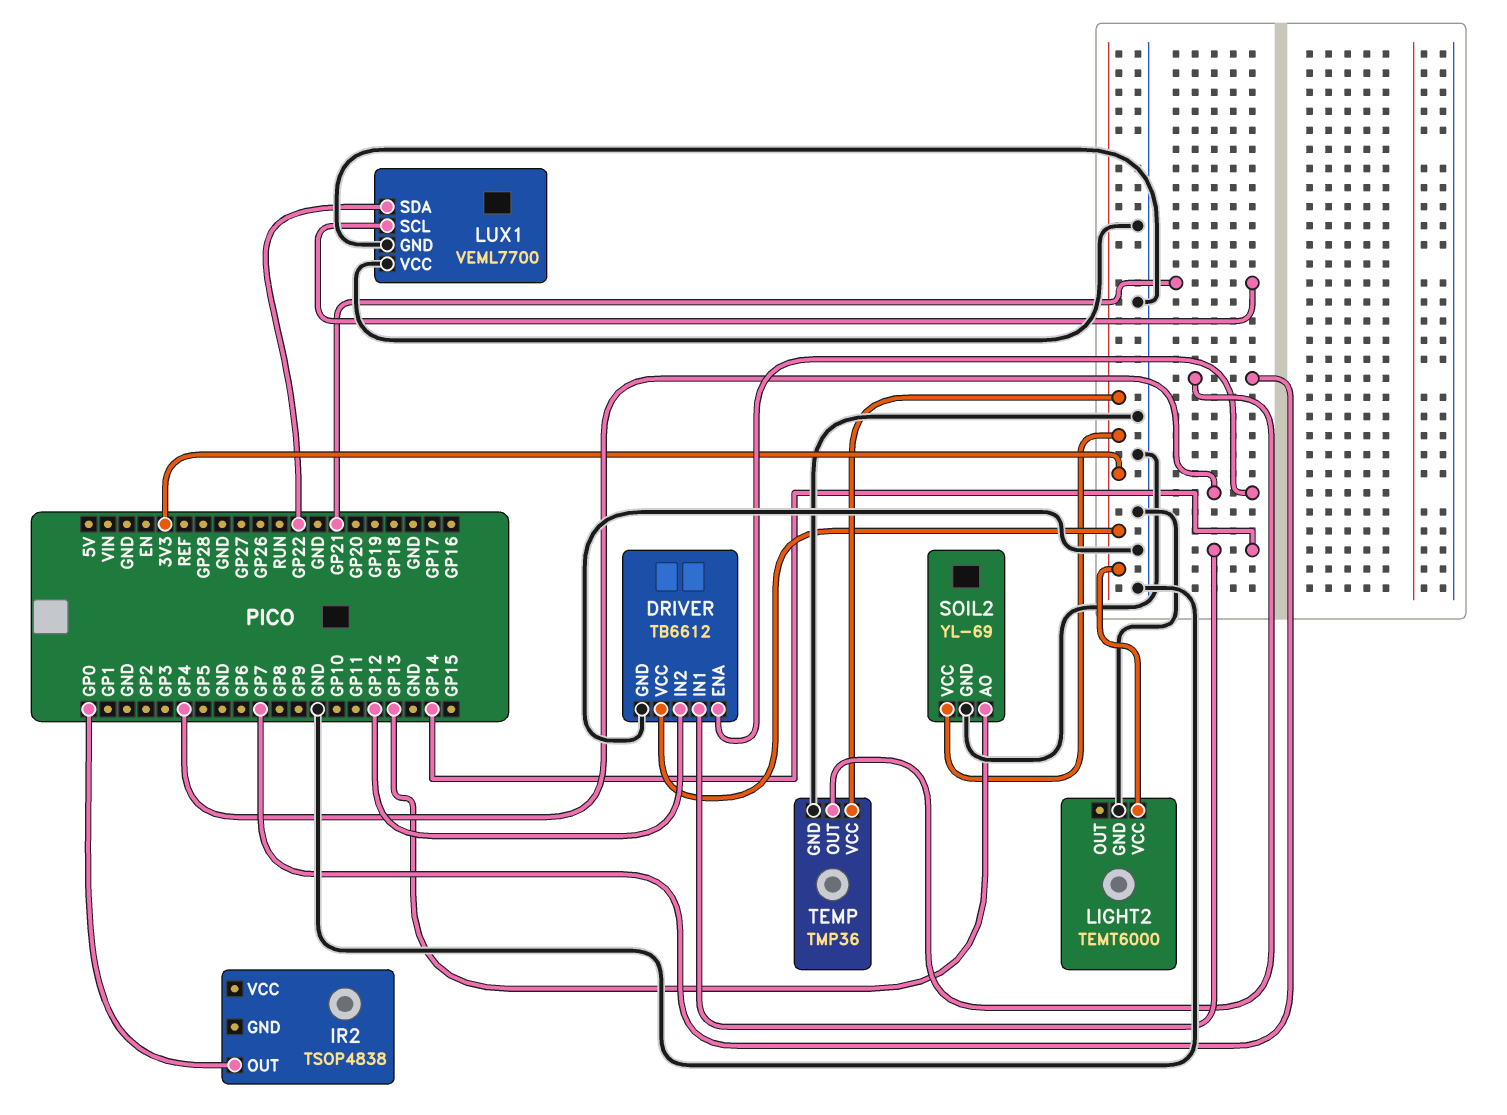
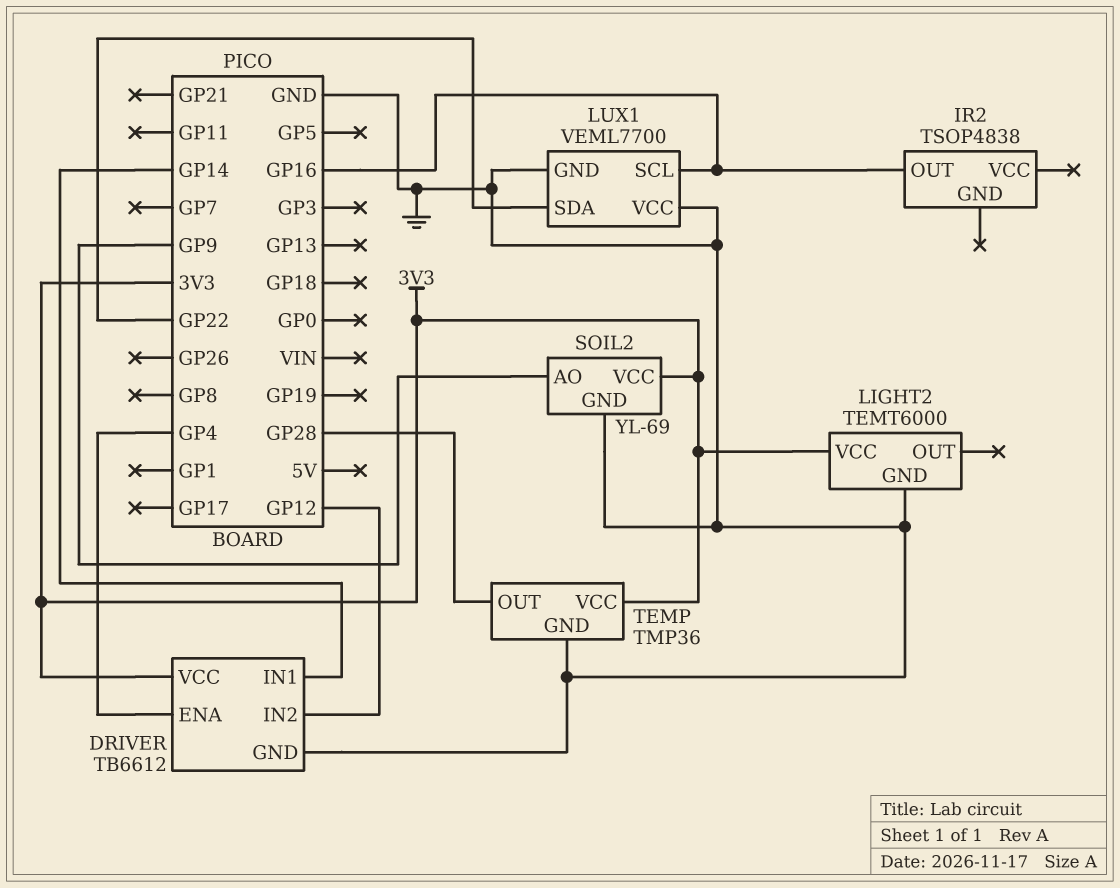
IR2 pin OUT: GP0 -> GP16
LUX1 pin SCL: GP21 -> GP16
SOIL2 pin AO: GP13 -> GP9
TEMP pin OUT: GP7 -> GP28

